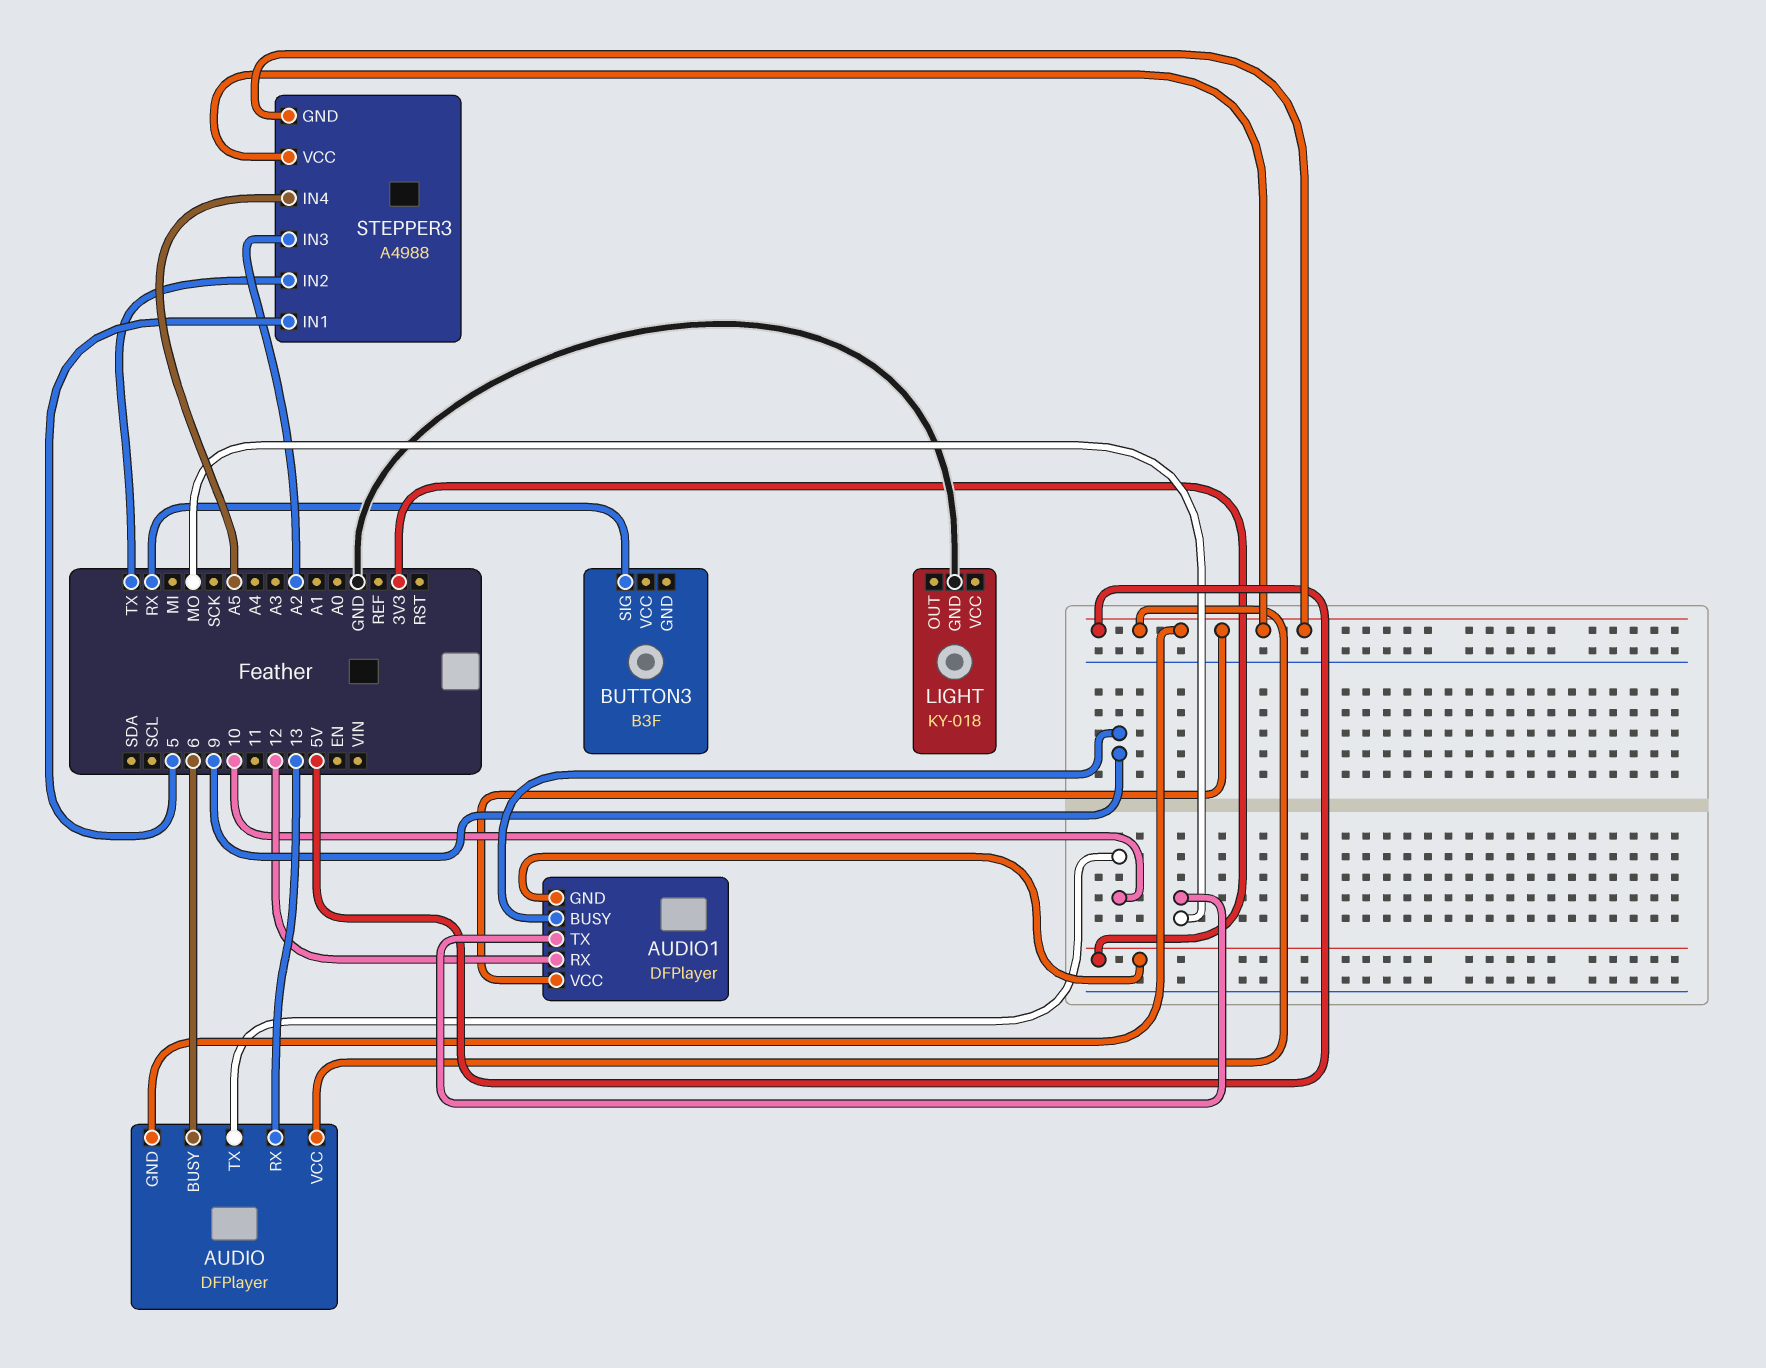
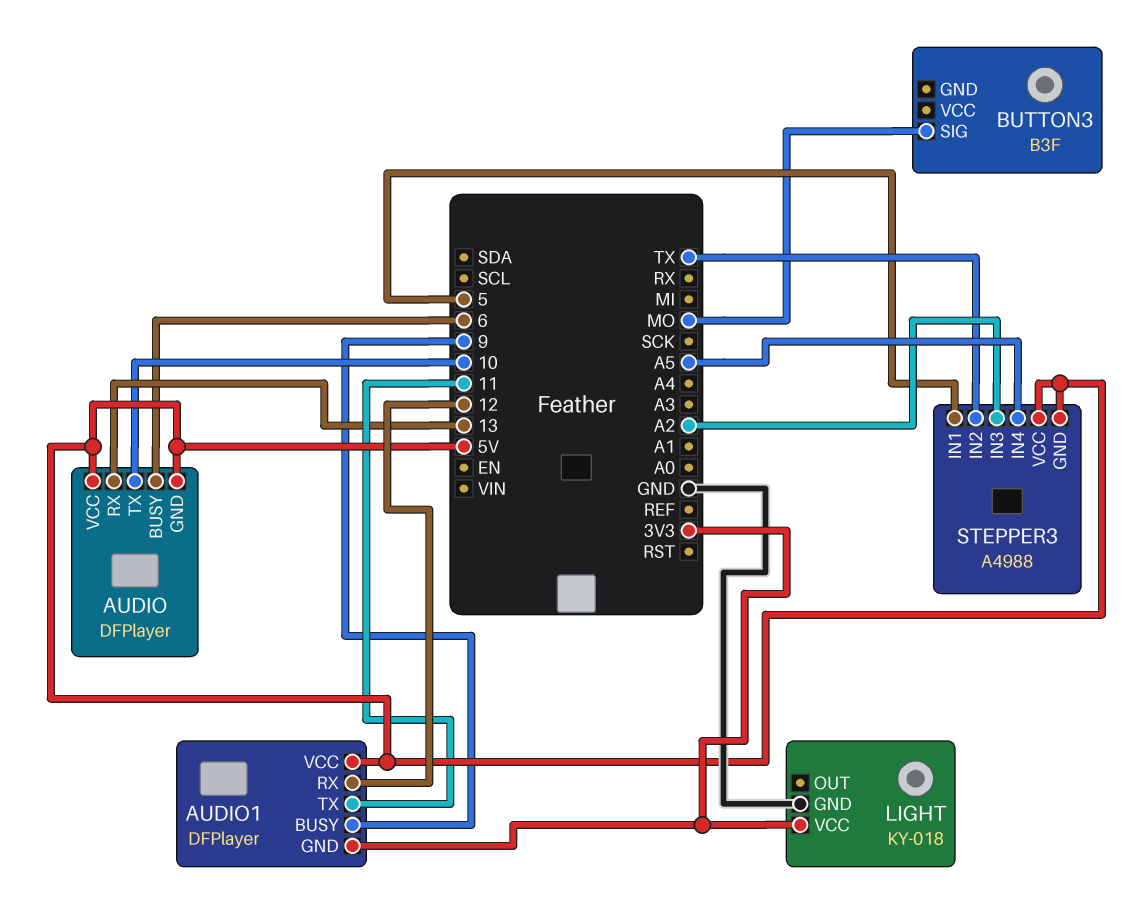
AUDIO1 pin TX: MO -> 11
BUTTON3 pin SIG: RX -> MO
LIGHT pin VCC: none -> 3V3

